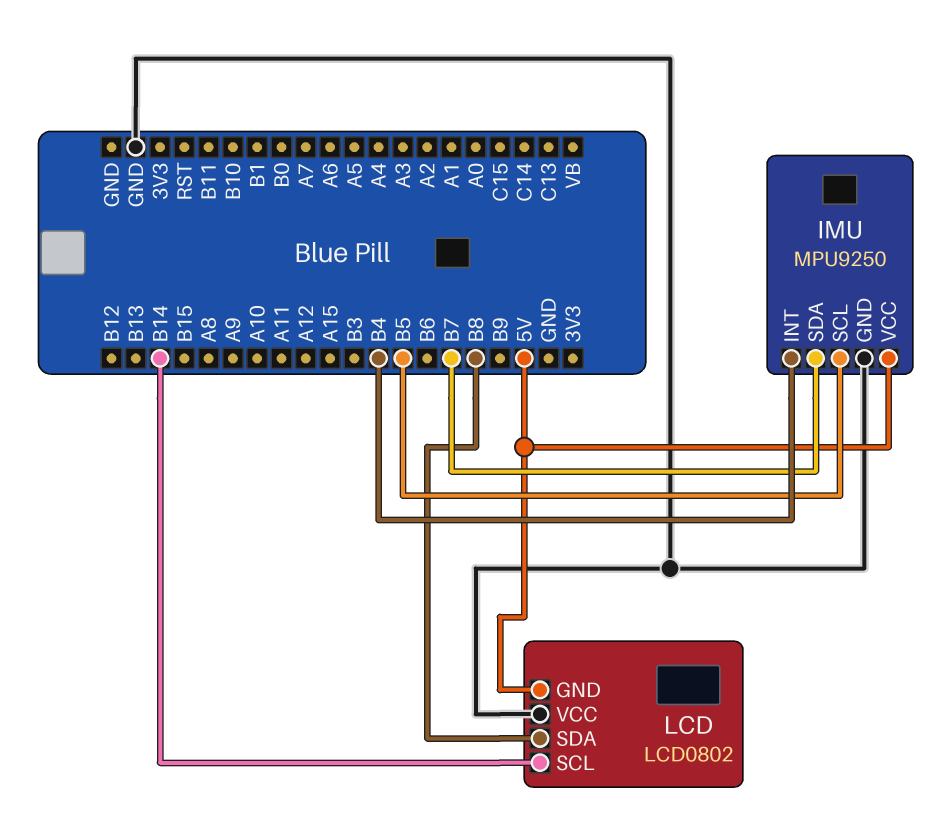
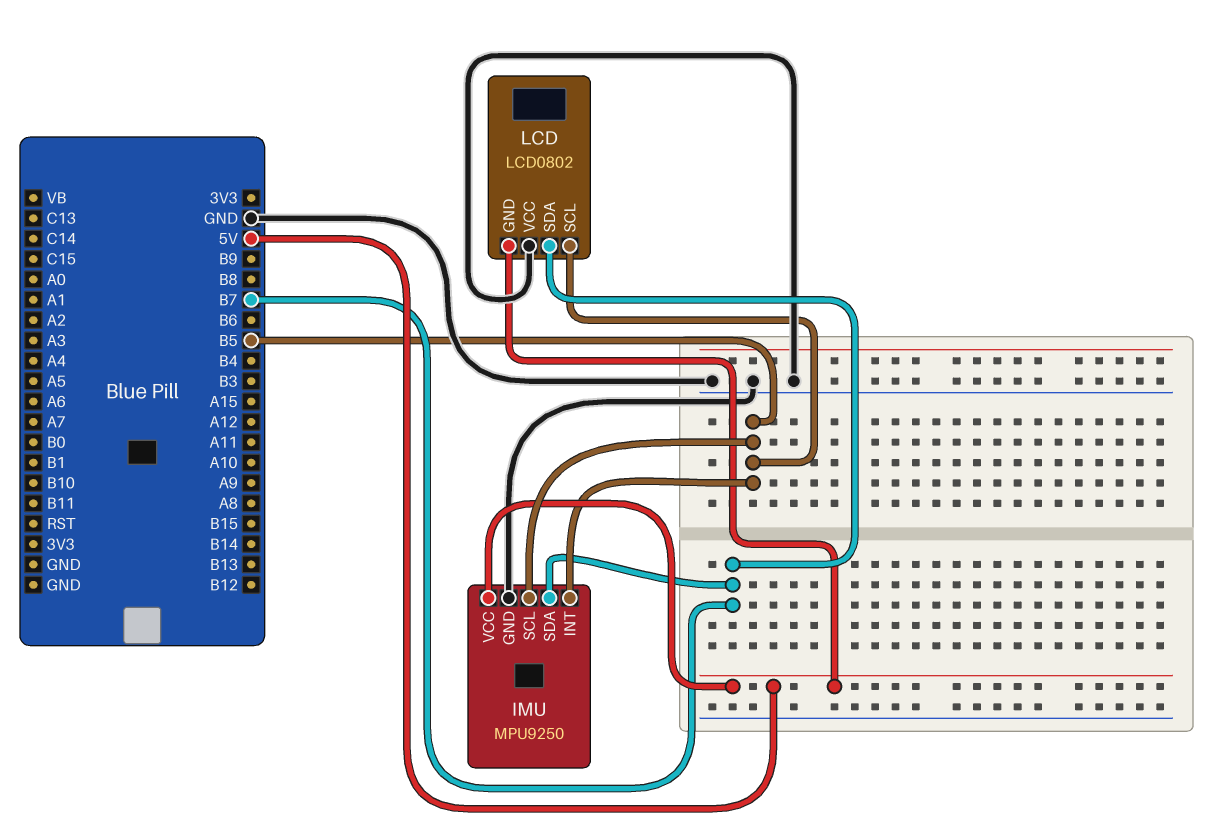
IMU pin INT: B4 -> B5
LCD pin SCL: B14 -> B5
LCD pin SDA: B8 -> B7

